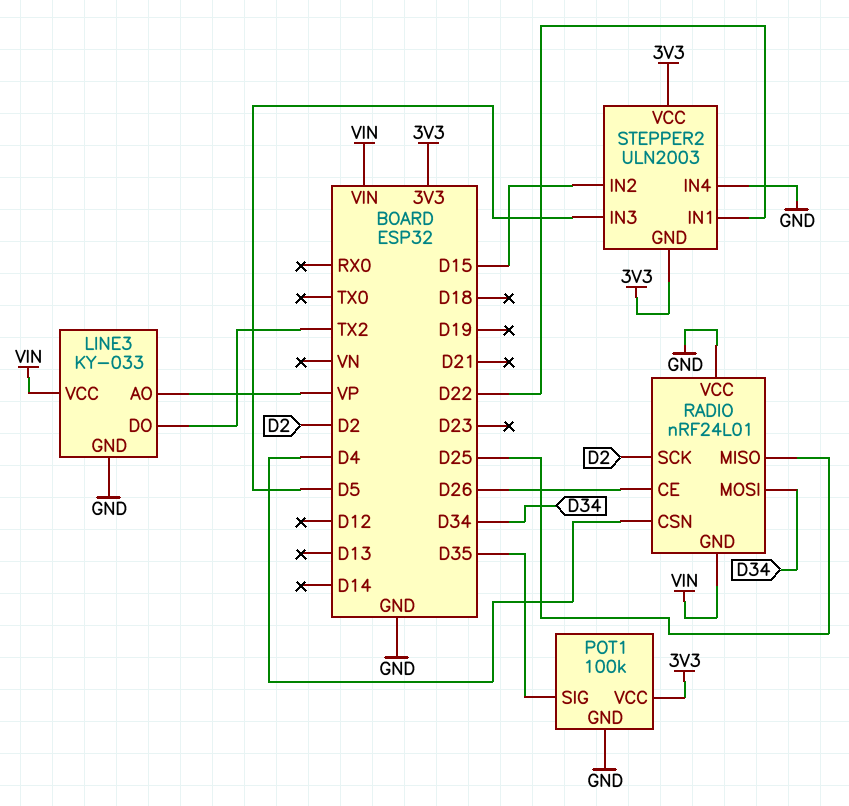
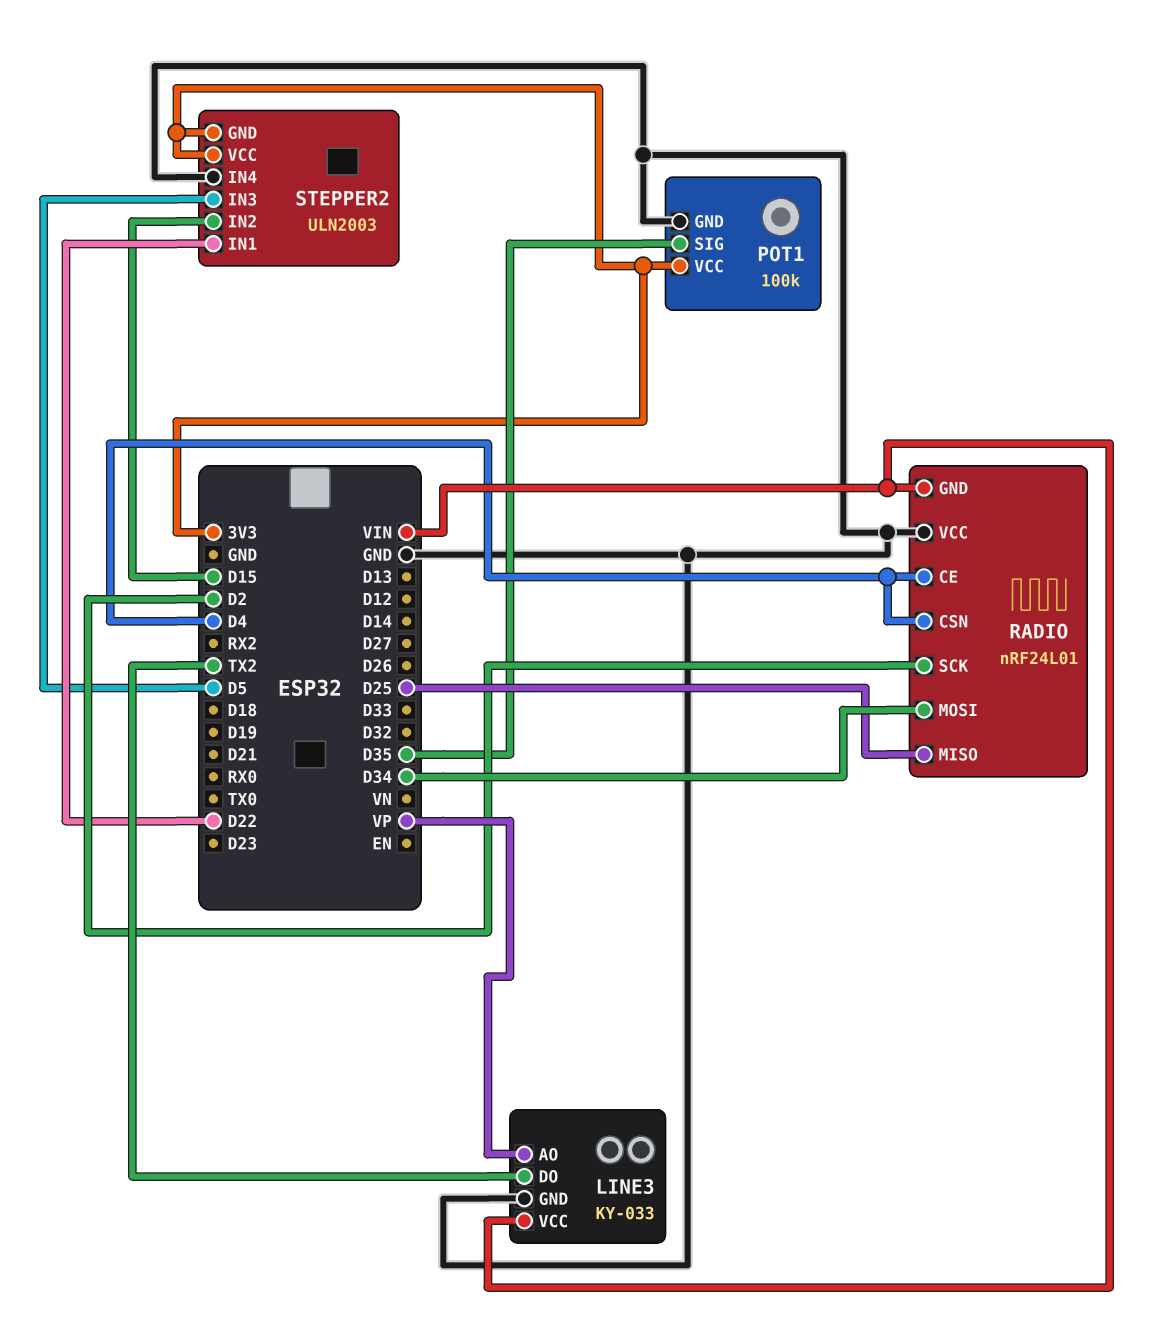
RADIO pin CE: D26 -> D4

